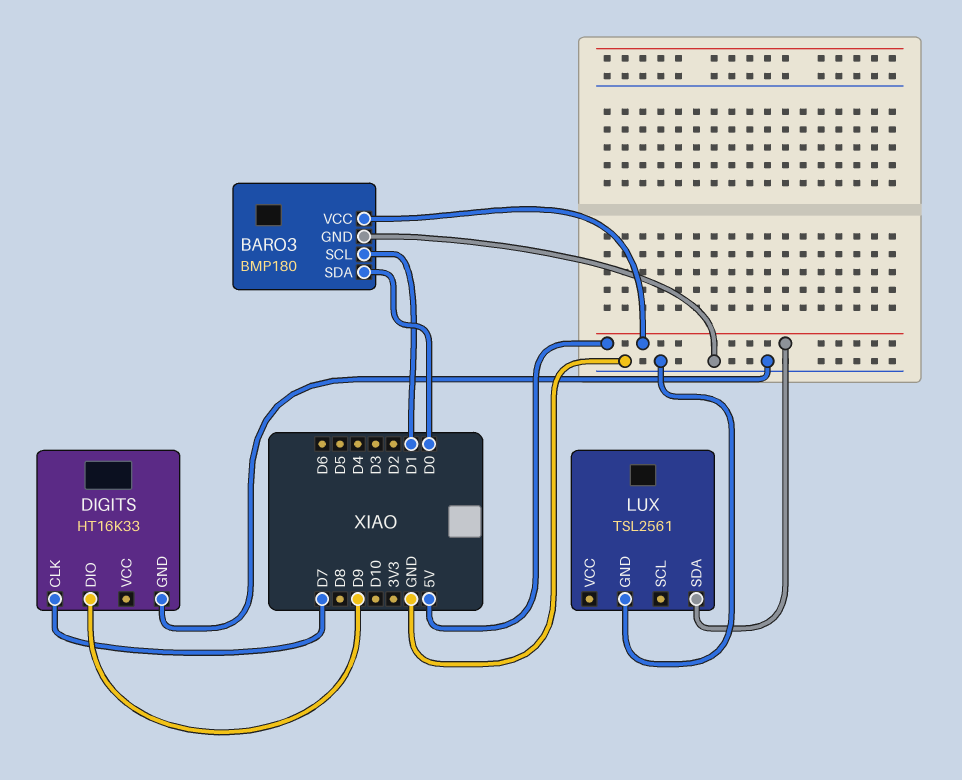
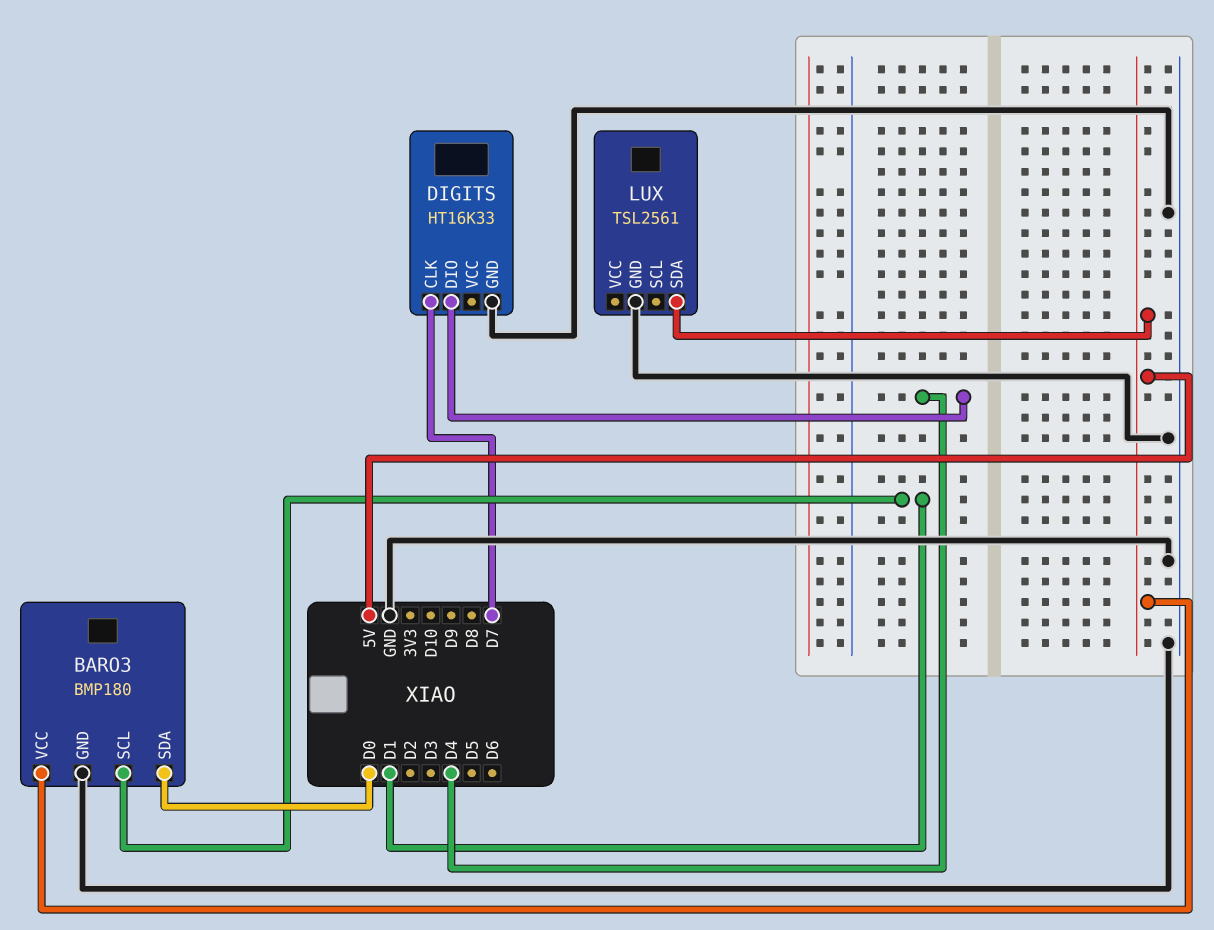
DIGITS pin DIO: D9 -> D4

